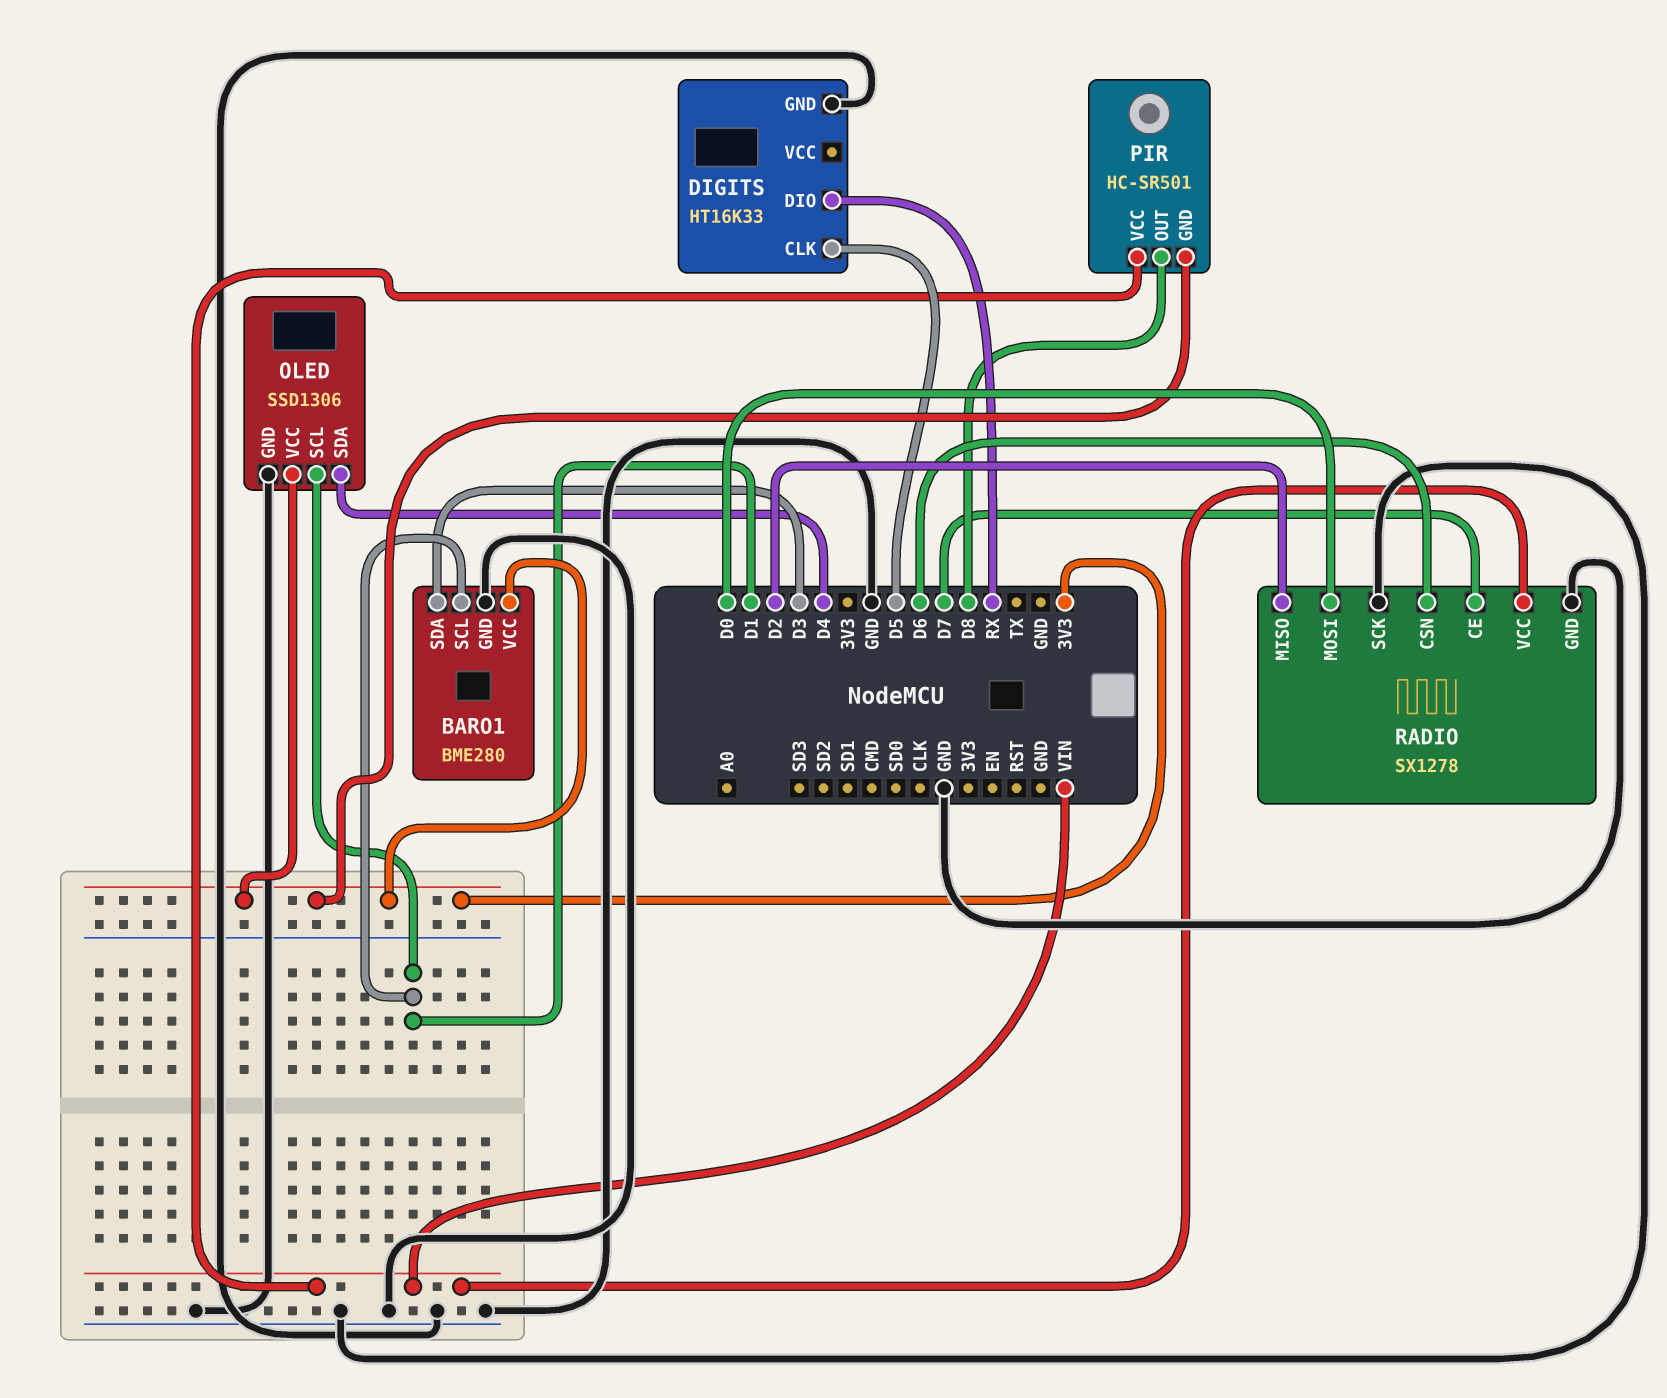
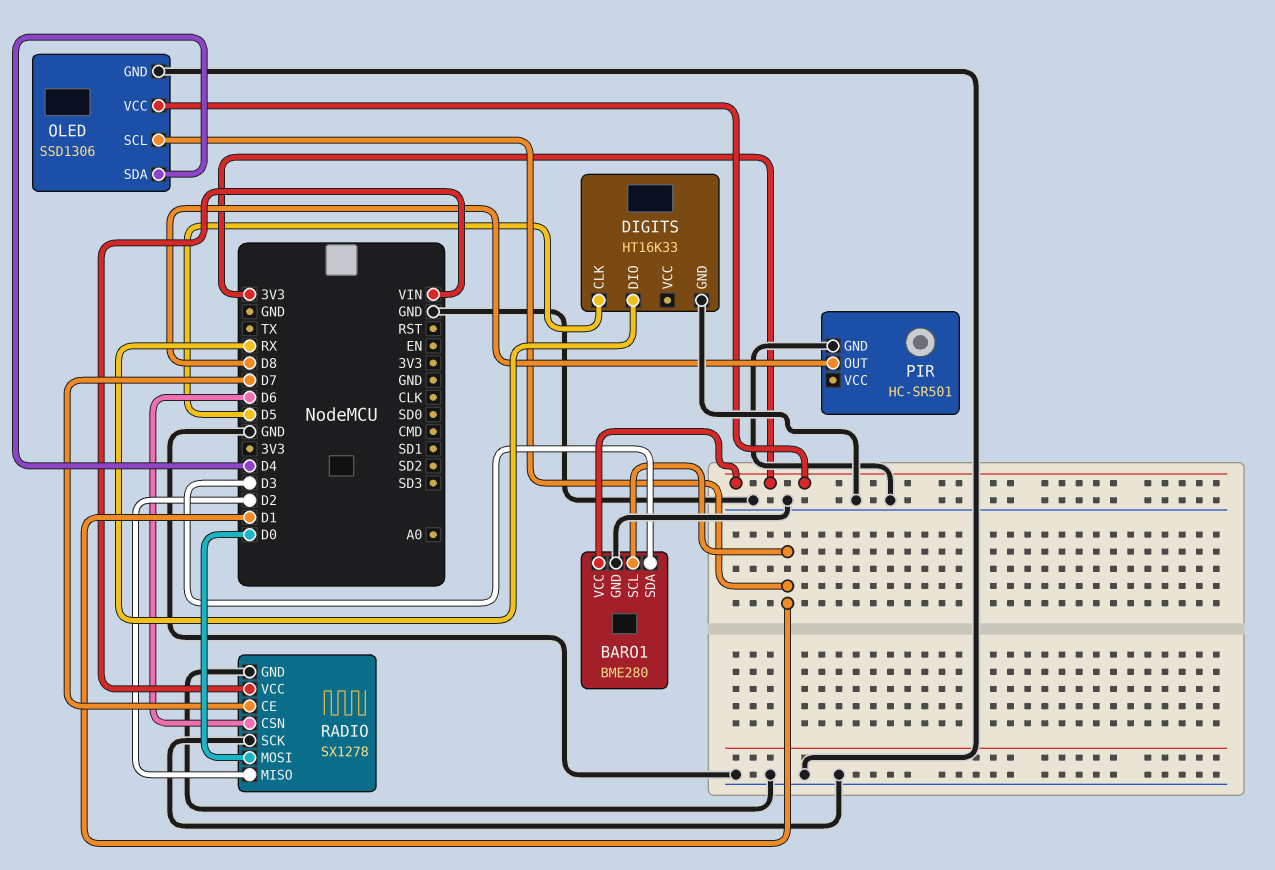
PIR pin GND: 3V3 -> GND
PIR pin VCC: VIN -> none

